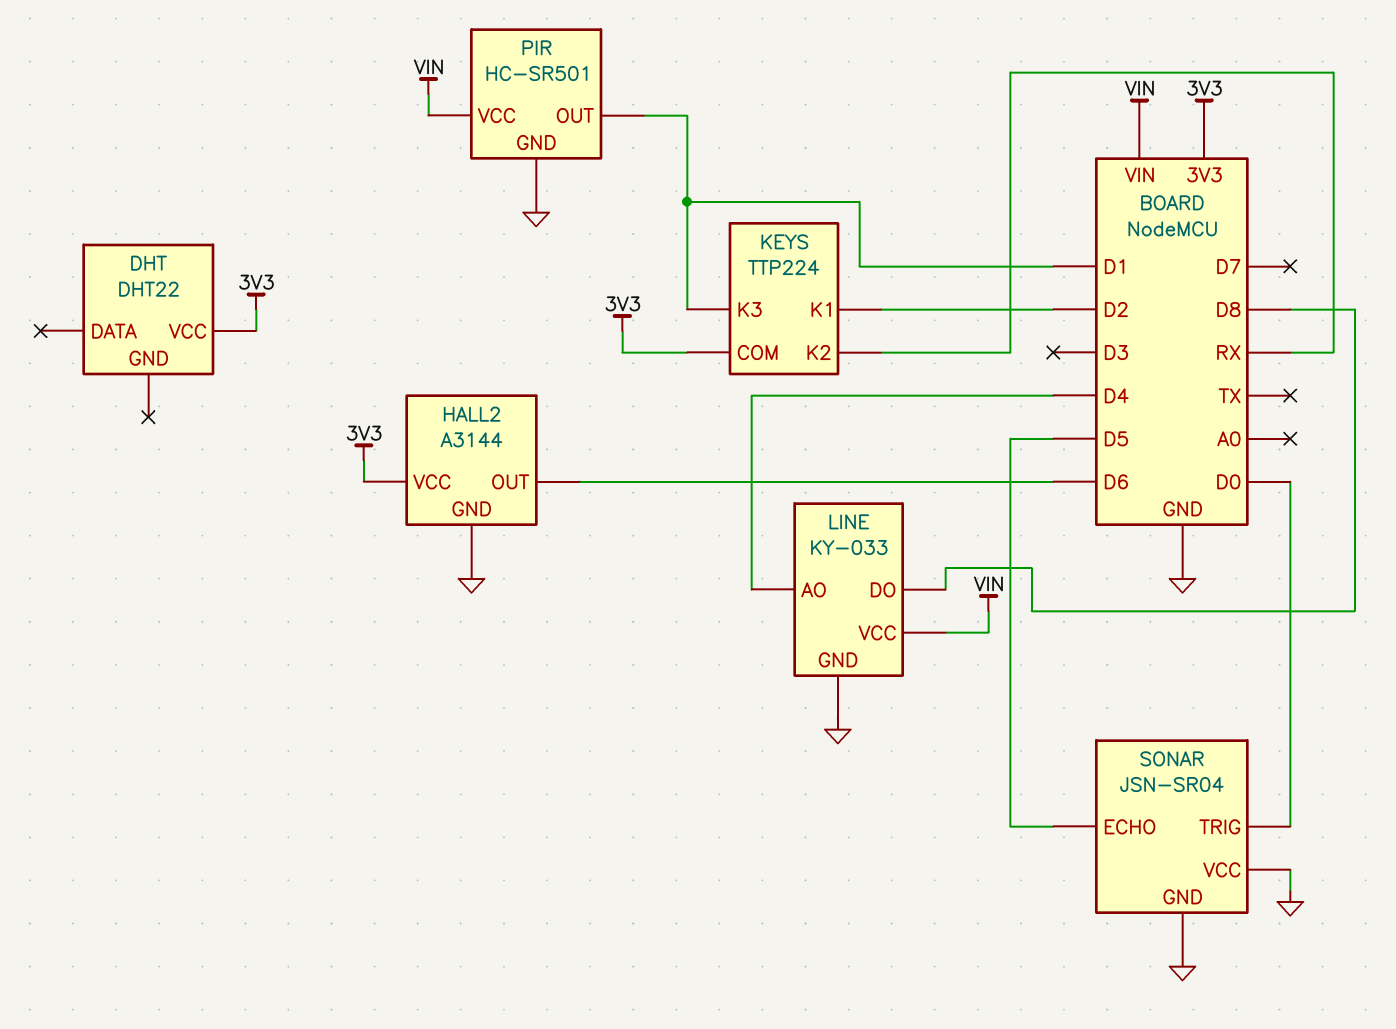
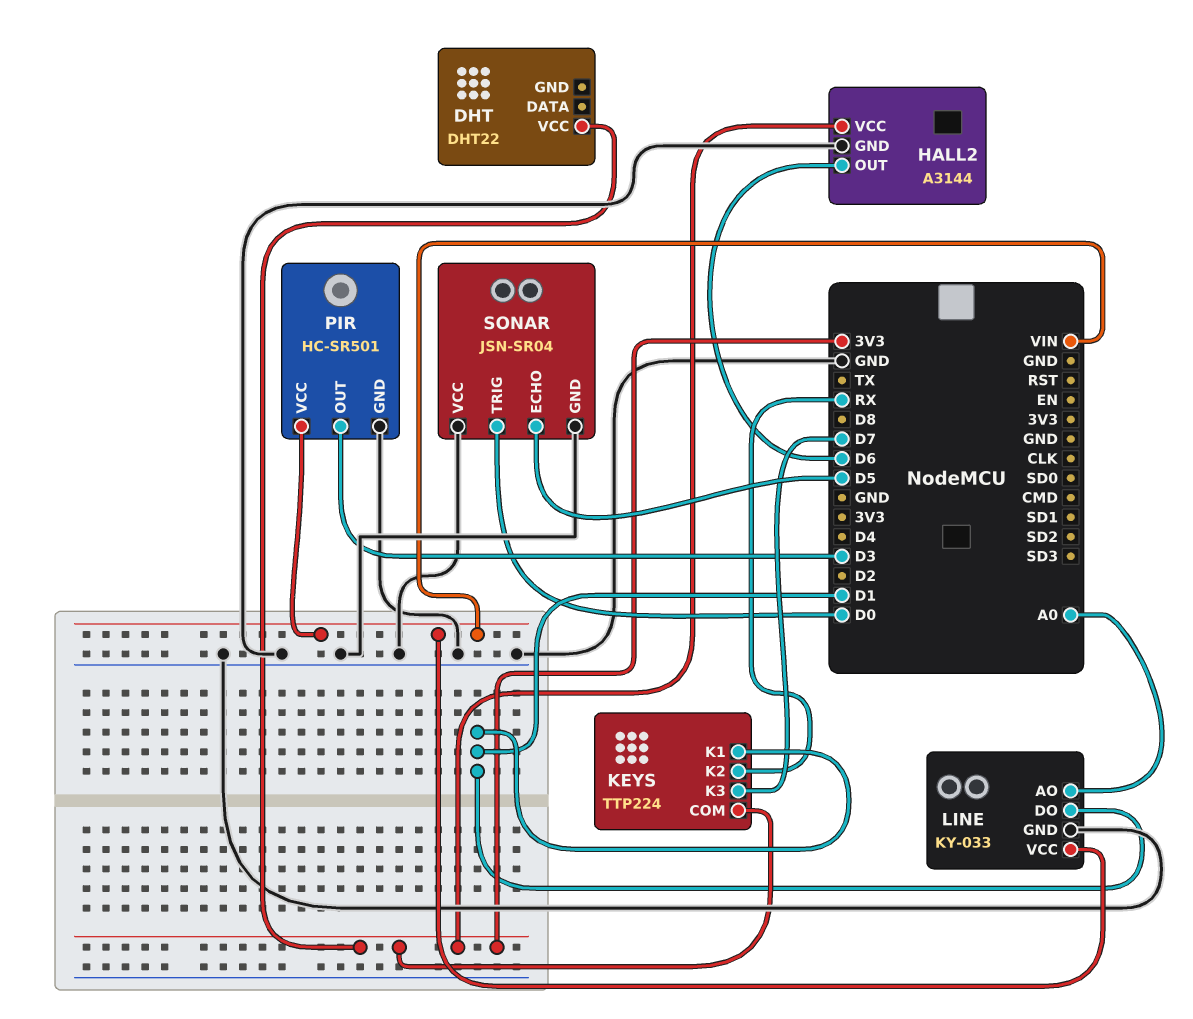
KEYS pin K1: D2 -> D1
KEYS pin K3: D1 -> D7
LINE pin AO: D4 -> A0
LINE pin DO: D8 -> D1
PIR pin OUT: D1 -> D3

